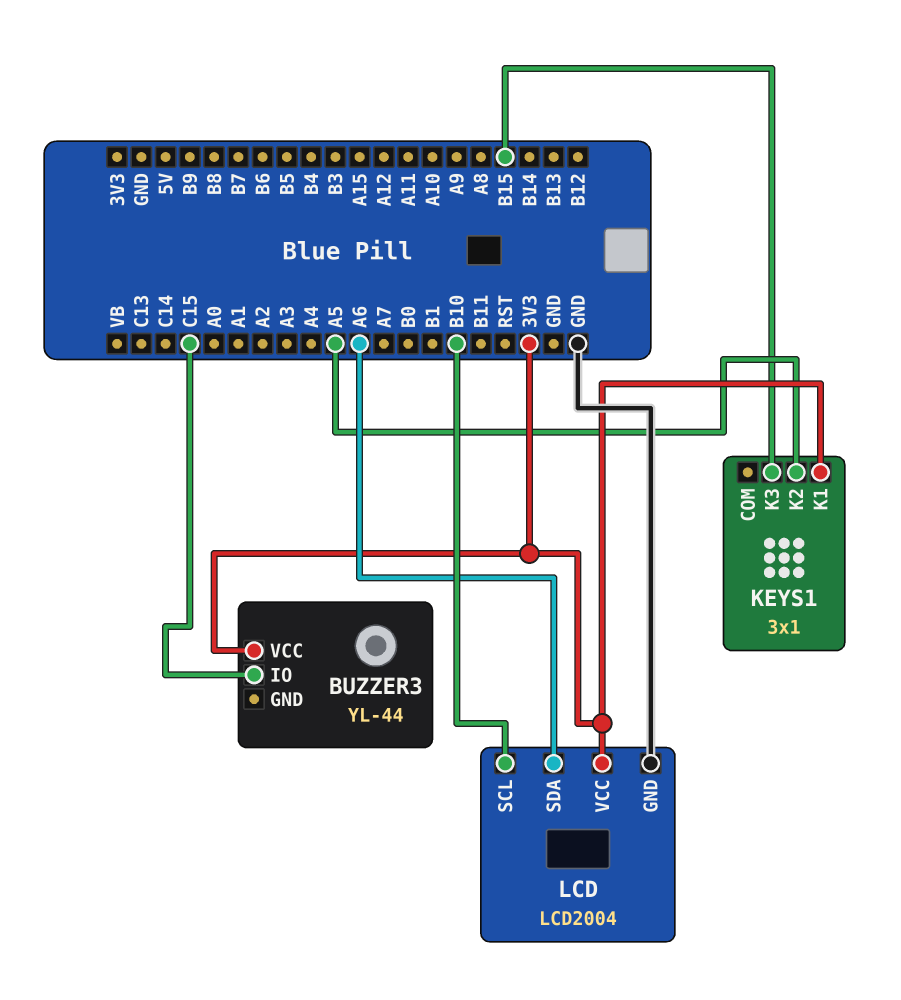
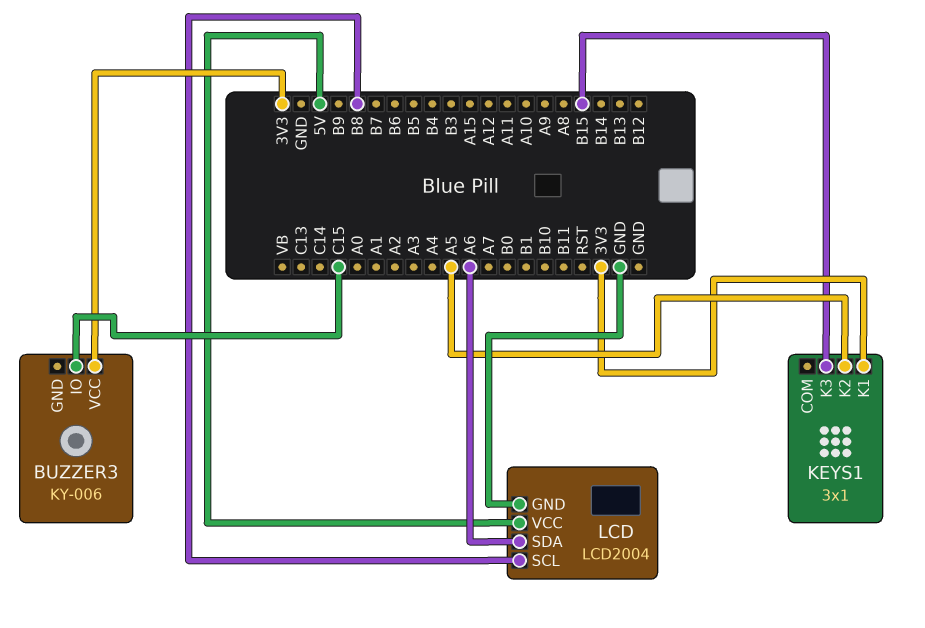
BUZZER3: YL-44 -> KY-006
LCD pin SCL: B10 -> B8
LCD pin VCC: 3V3 -> 5V

